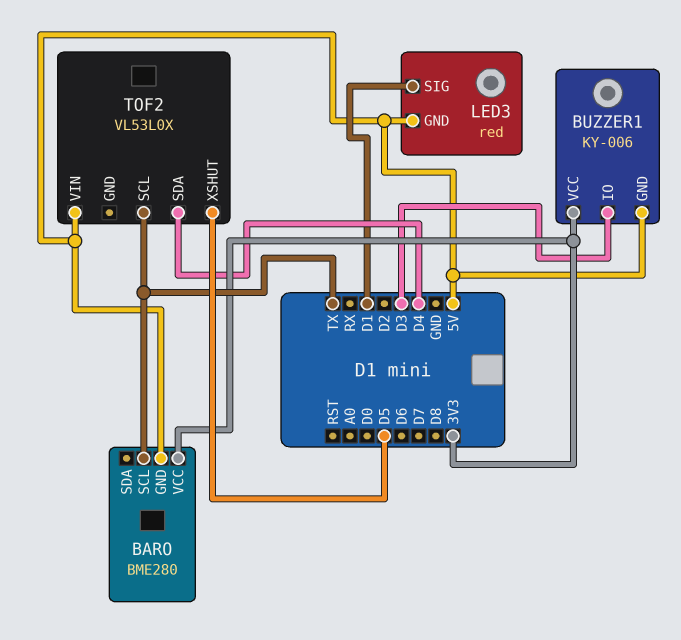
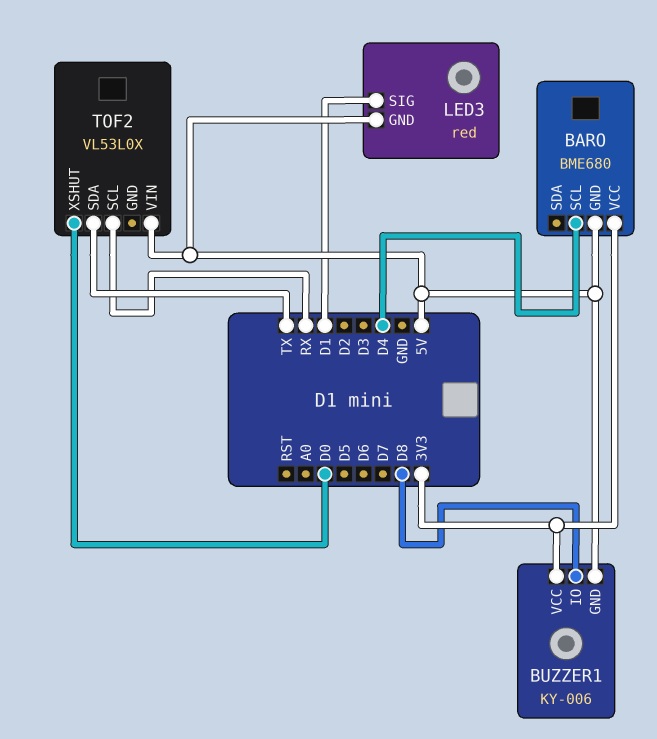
BARO: BME280 -> BME680
BARO pin SCL: TX -> D4
BUZZER1 pin IO: D3 -> D8
TOF2 pin SCL: TX -> RX
TOF2 pin SDA: D4 -> TX
TOF2 pin XSHUT: D5 -> D0

